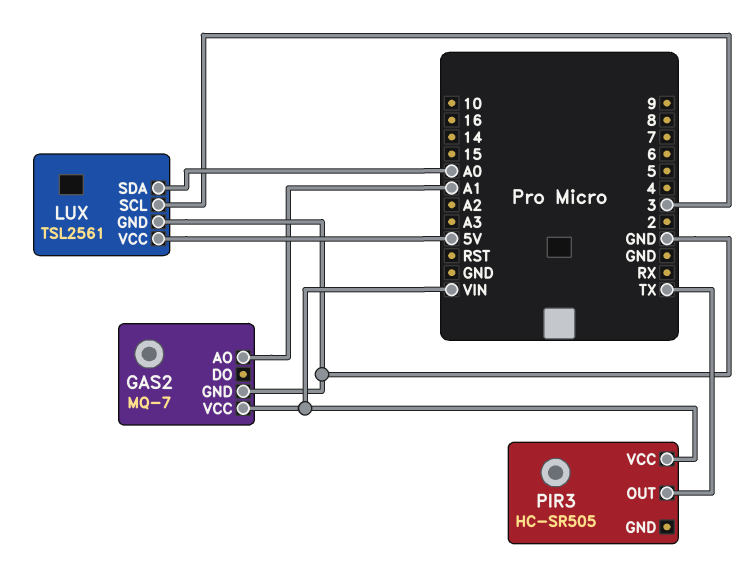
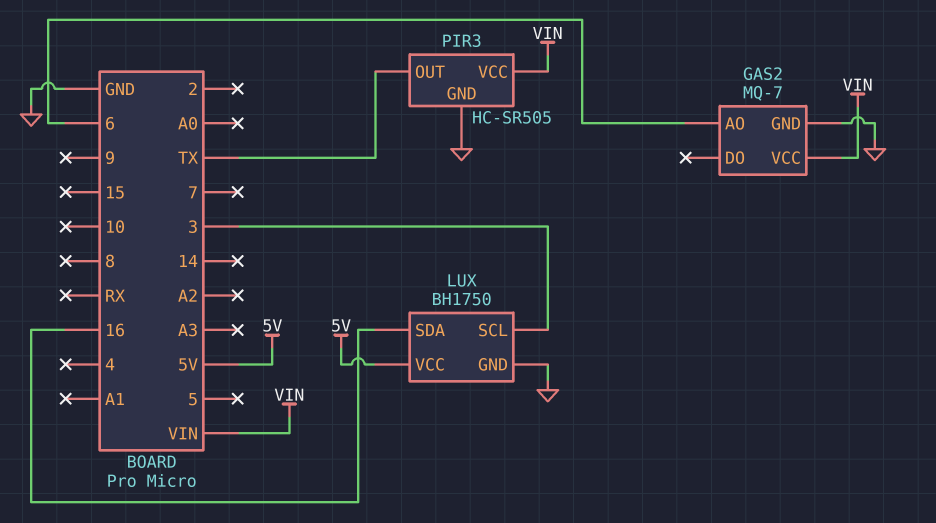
GAS2 pin AO: A1 -> 6
LUX: TSL2561 -> BH1750
LUX pin SDA: A0 -> 16
PIR3 pin GND: none -> GND

